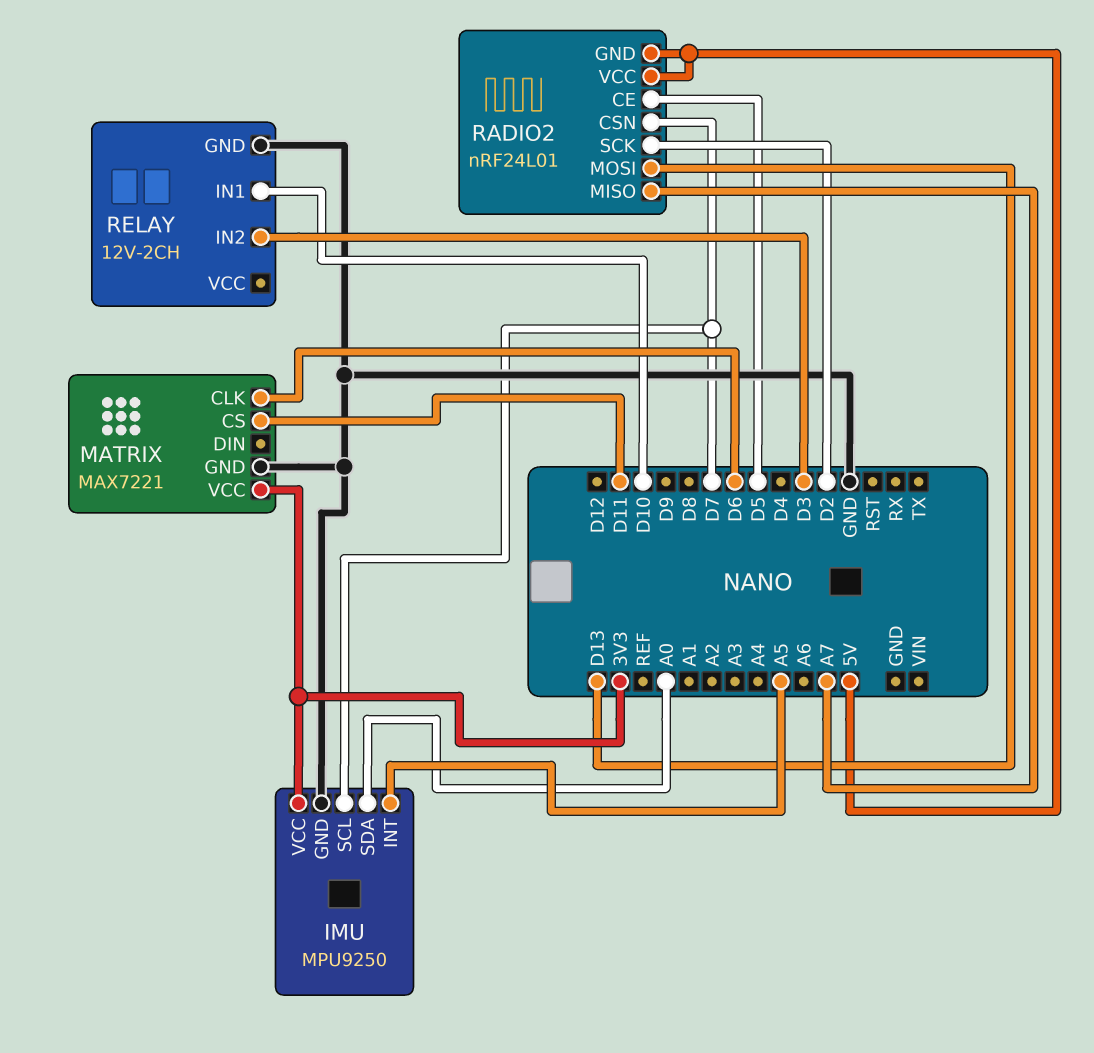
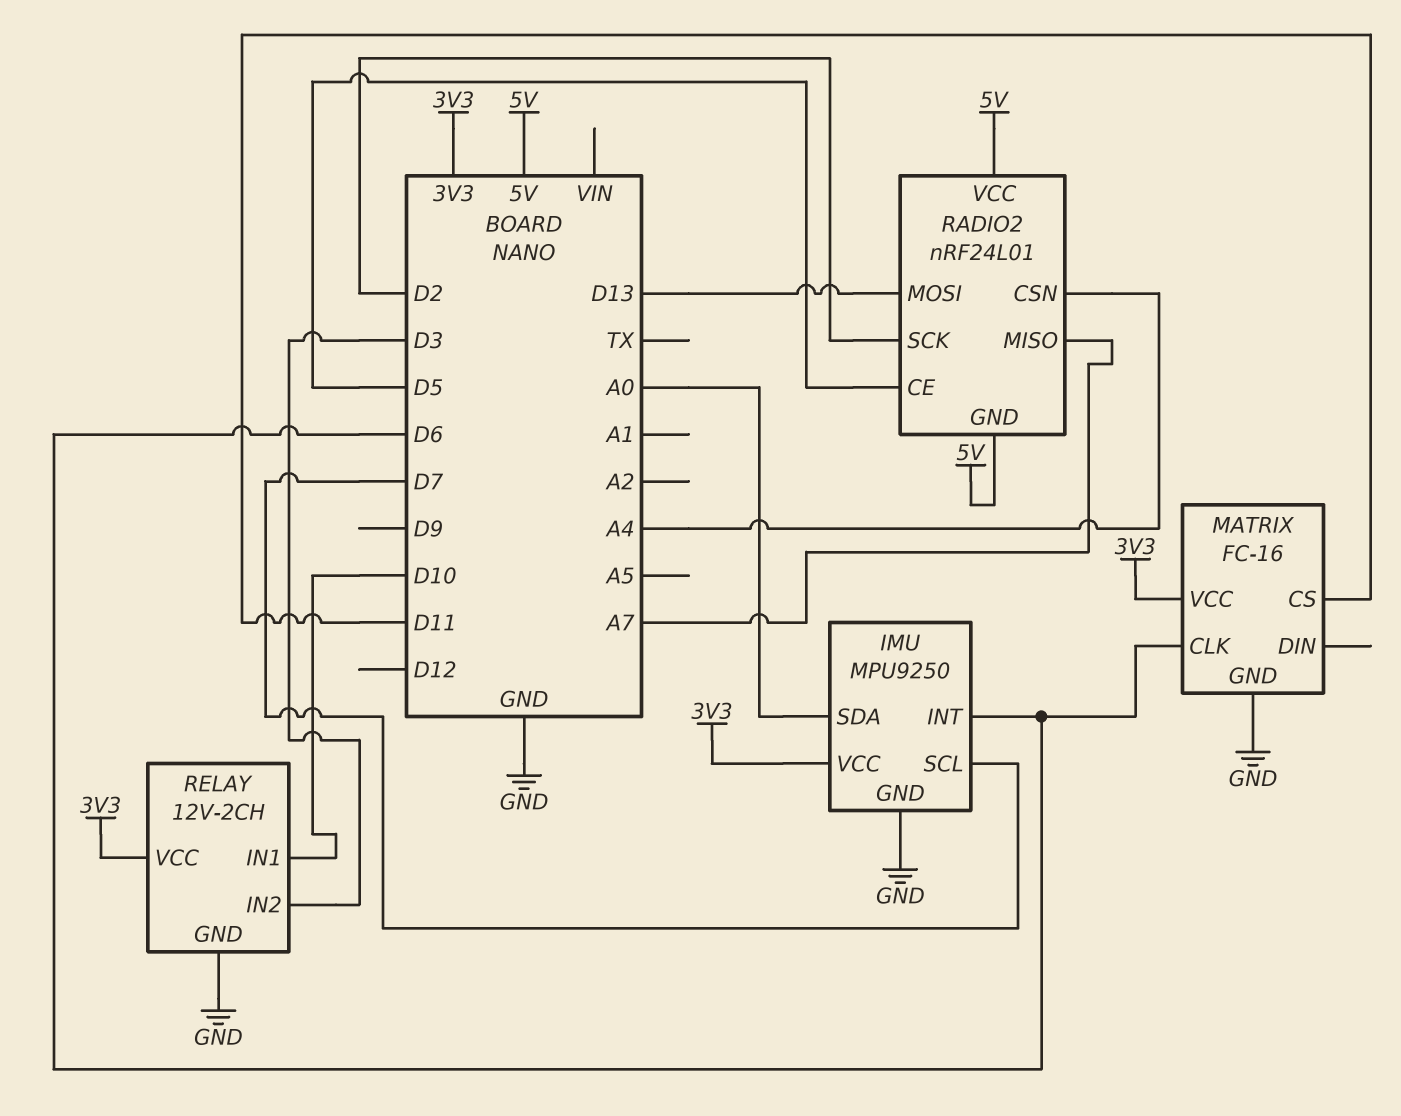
IMU pin INT: A5 -> D6
MATRIX: MAX7221 -> FC-16
RADIO2 pin CSN: D7 -> A4
RELAY pin VCC: none -> 3V3

